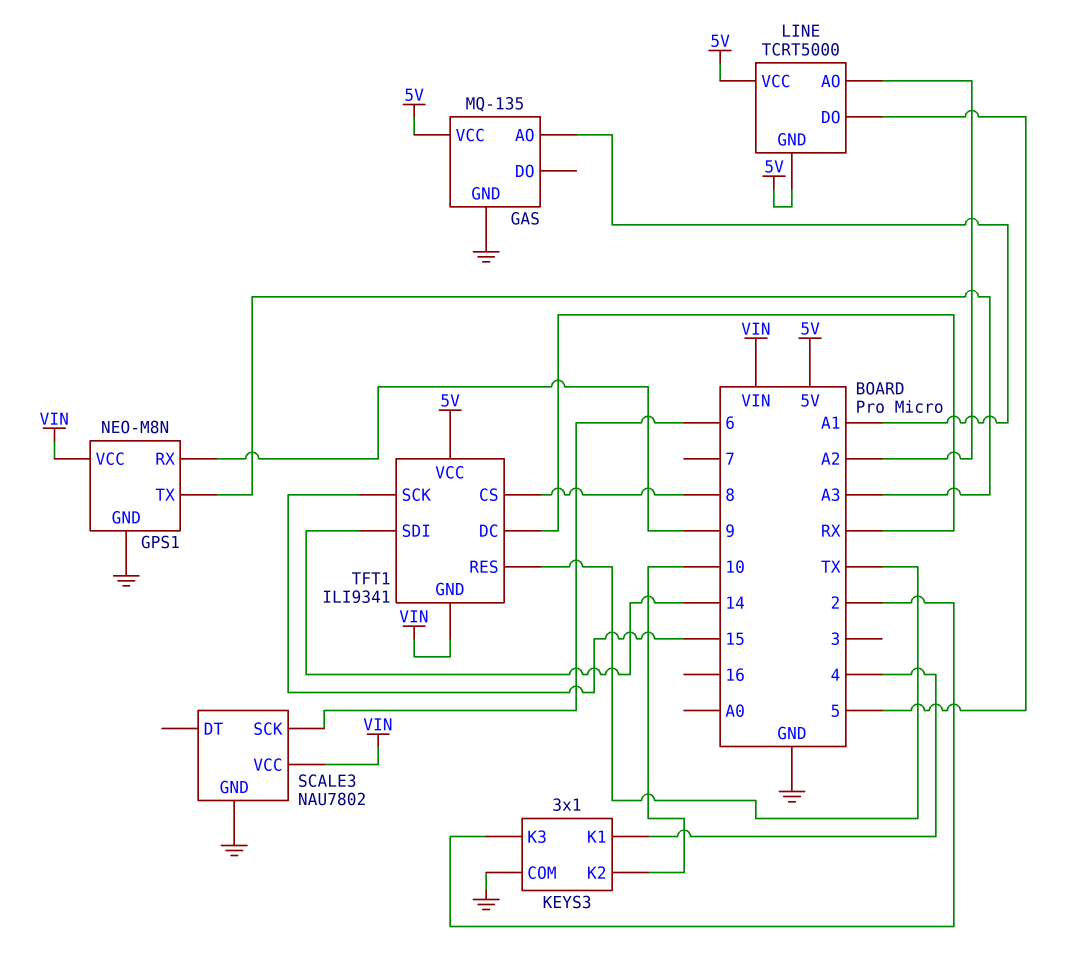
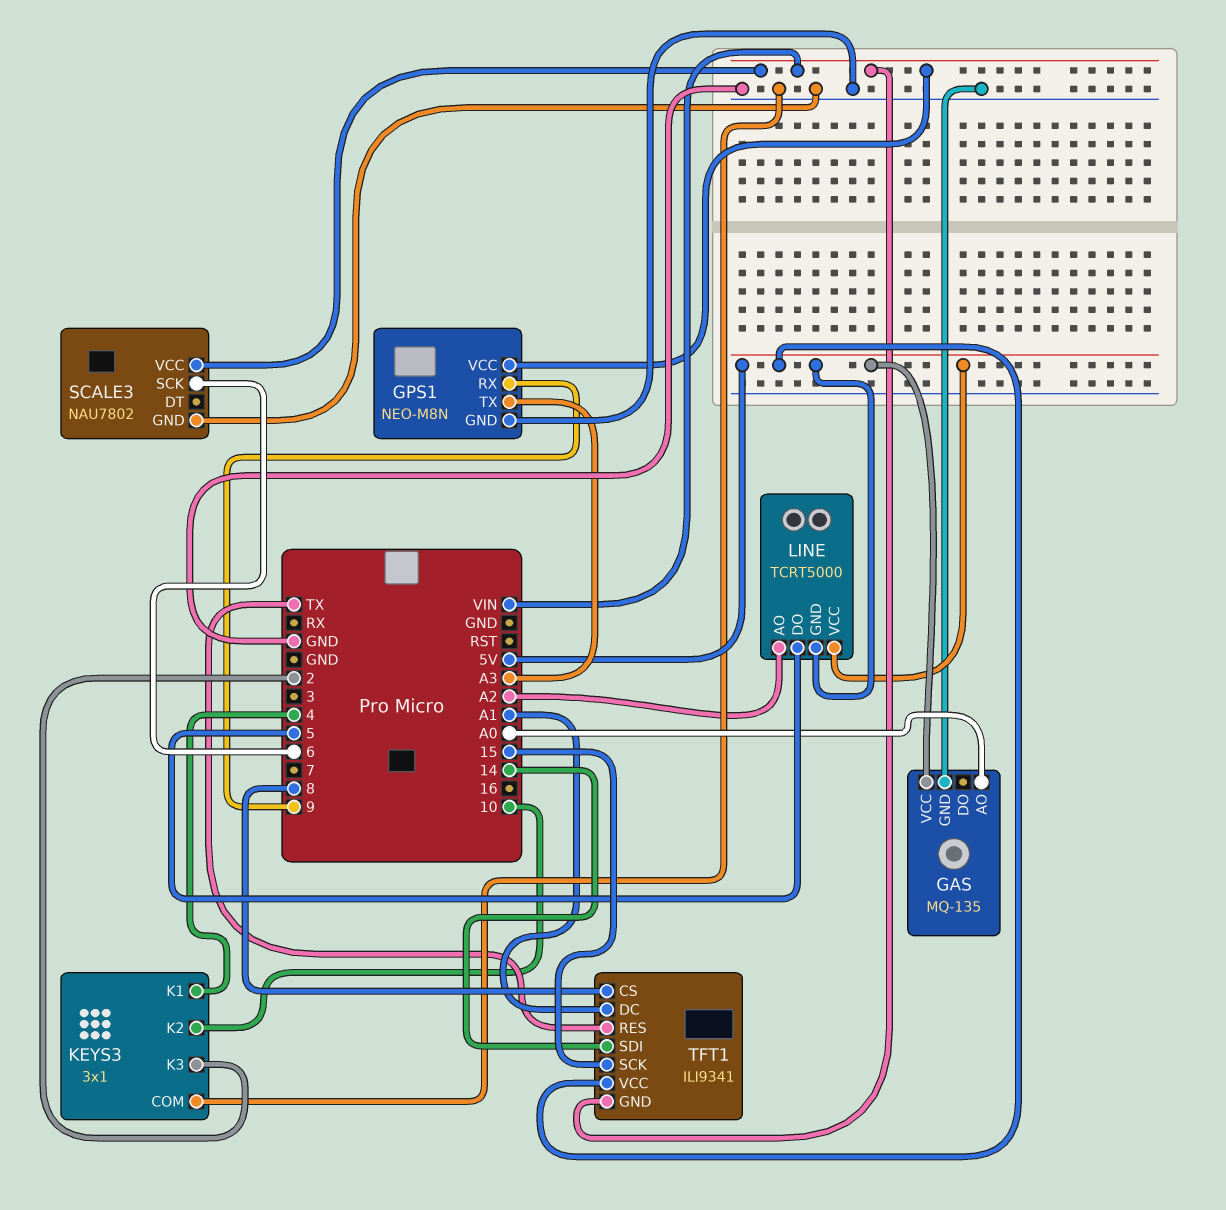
GAS pin AO: A1 -> A0
TFT1 pin DC: RX -> A1

